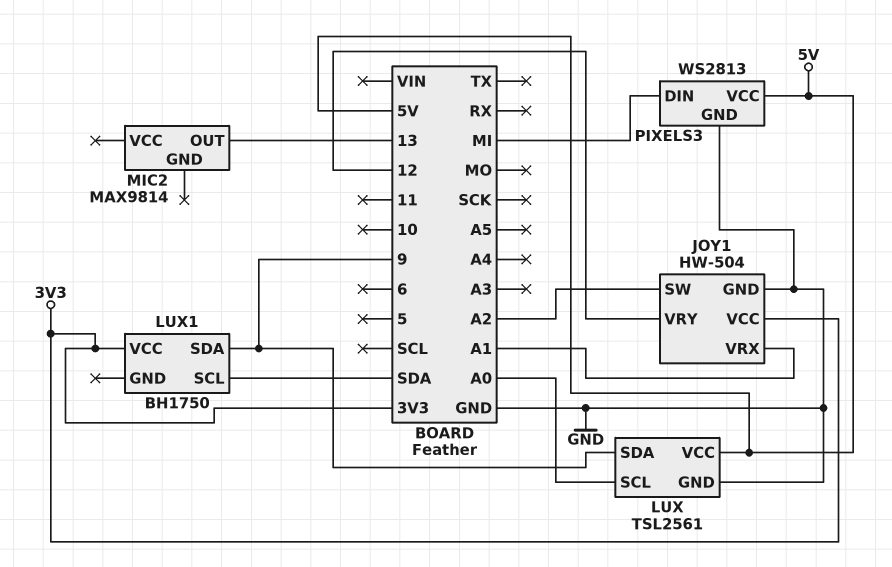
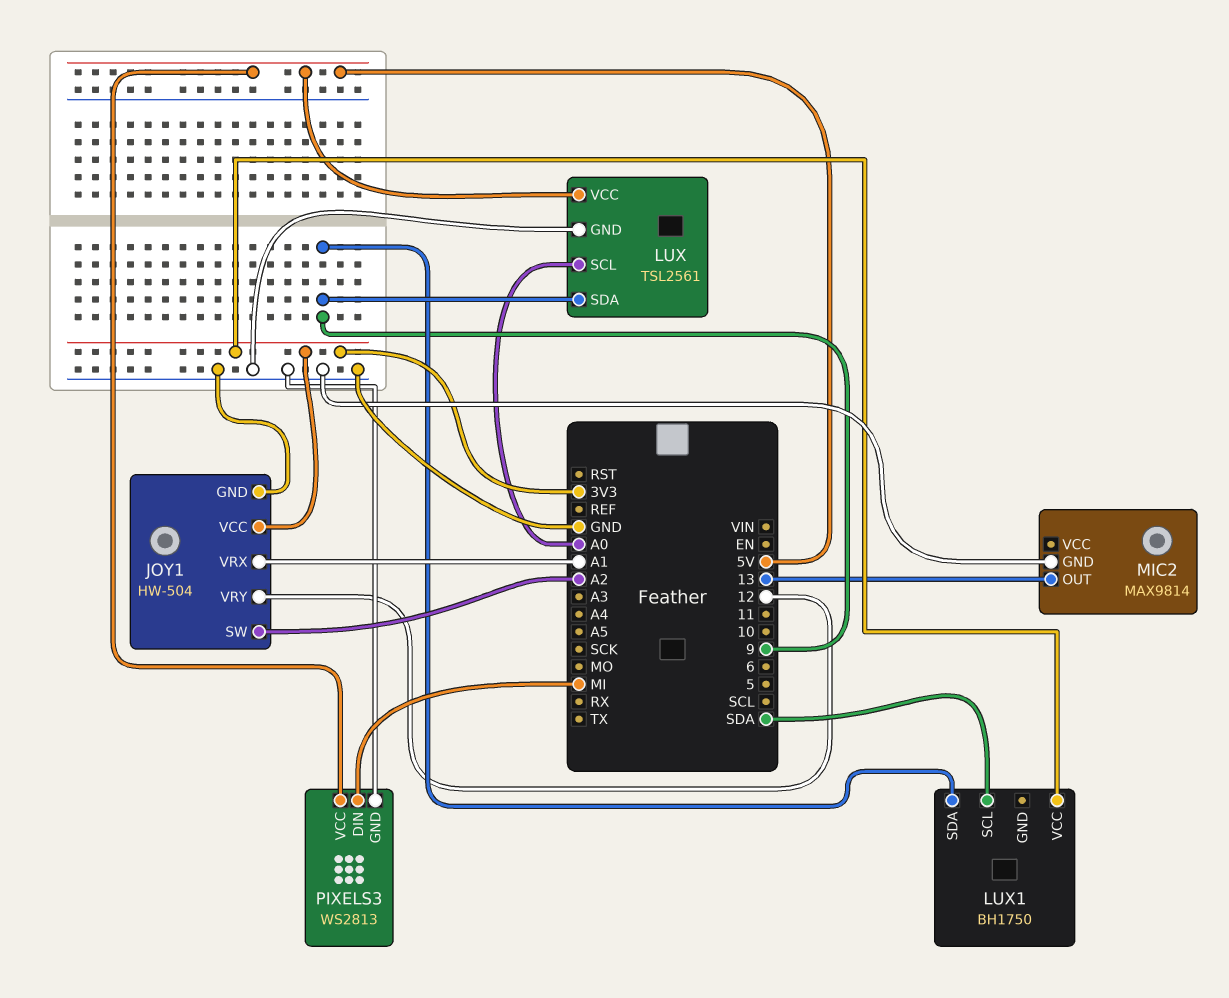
MIC2 pin GND: none -> GND

